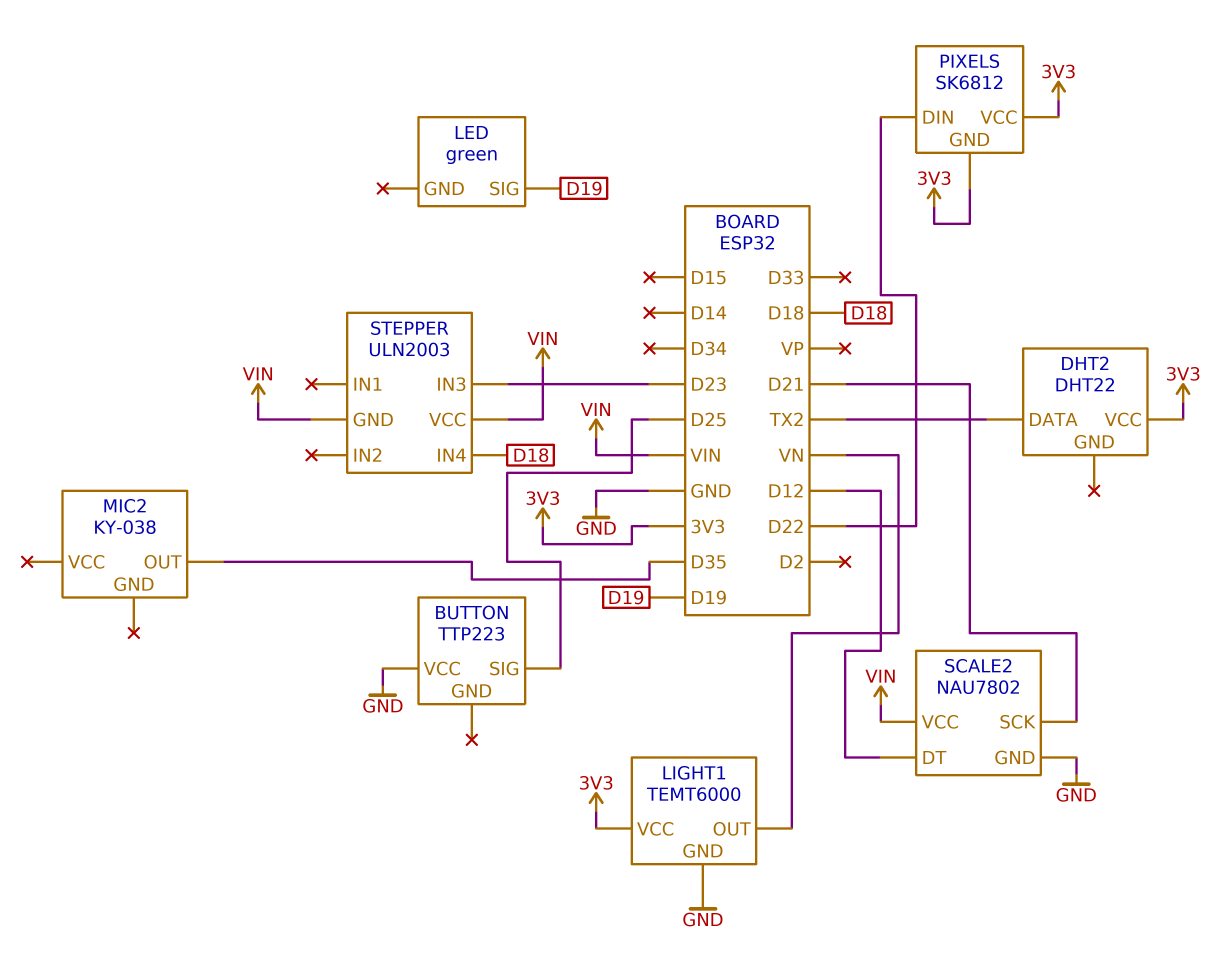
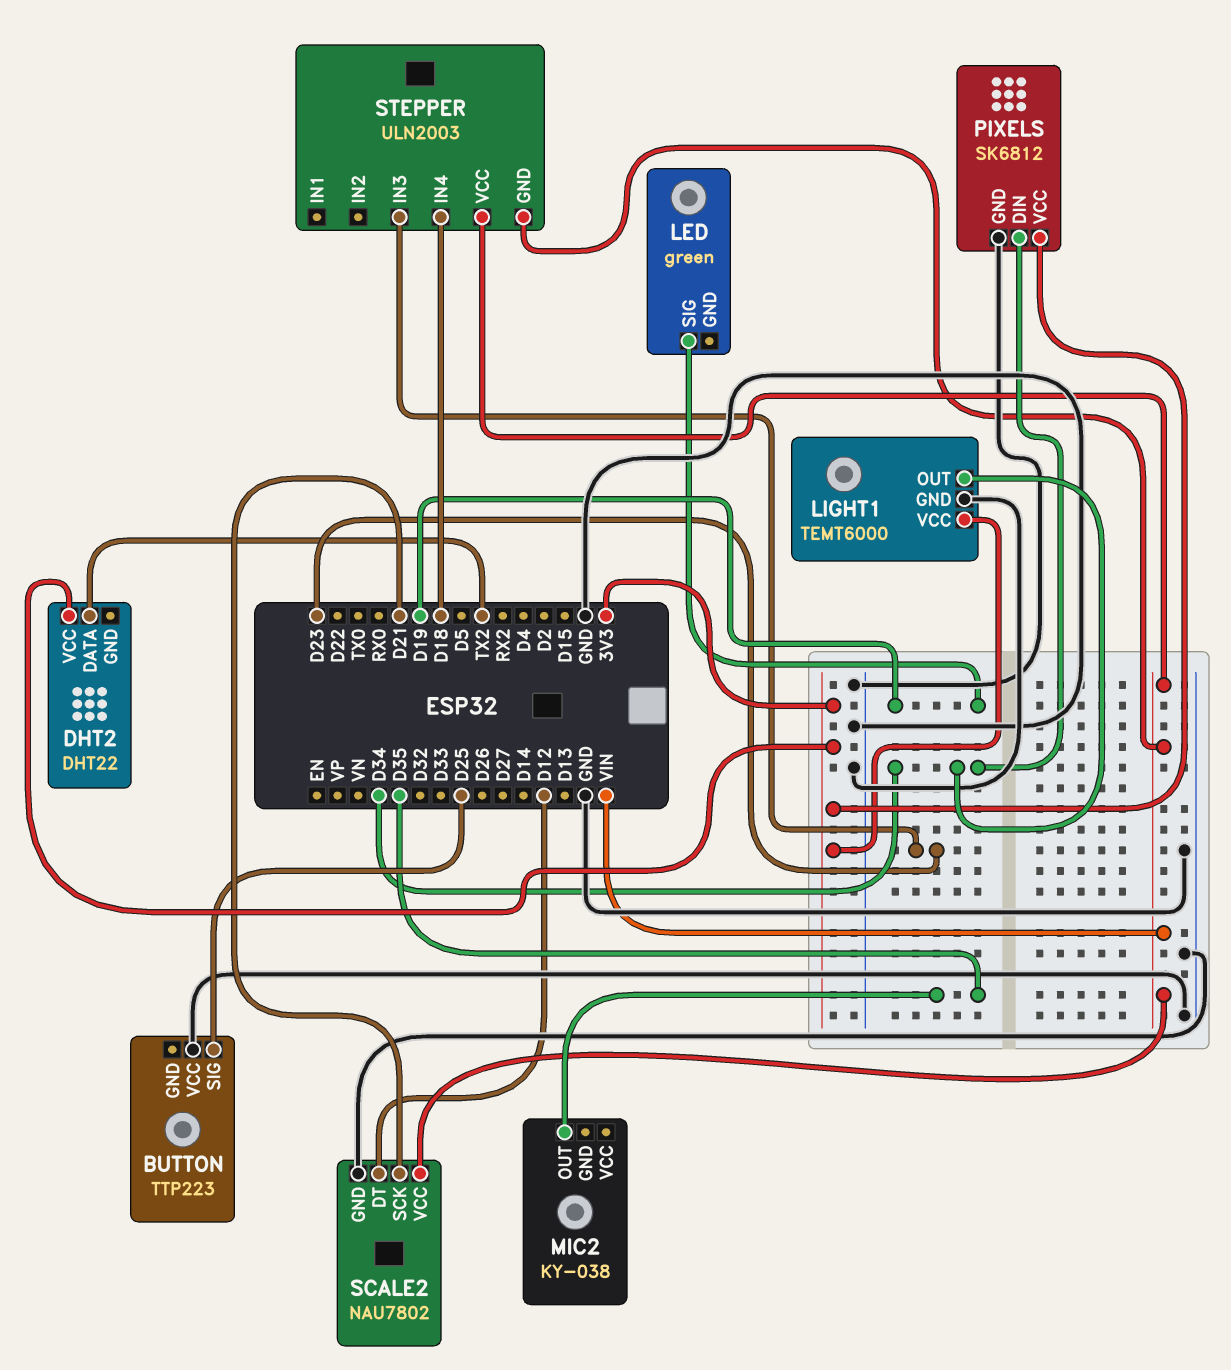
LIGHT1 pin OUT: VN -> D34
PIXELS pin DIN: D22 -> D34
PIXELS pin GND: 3V3 -> GND

